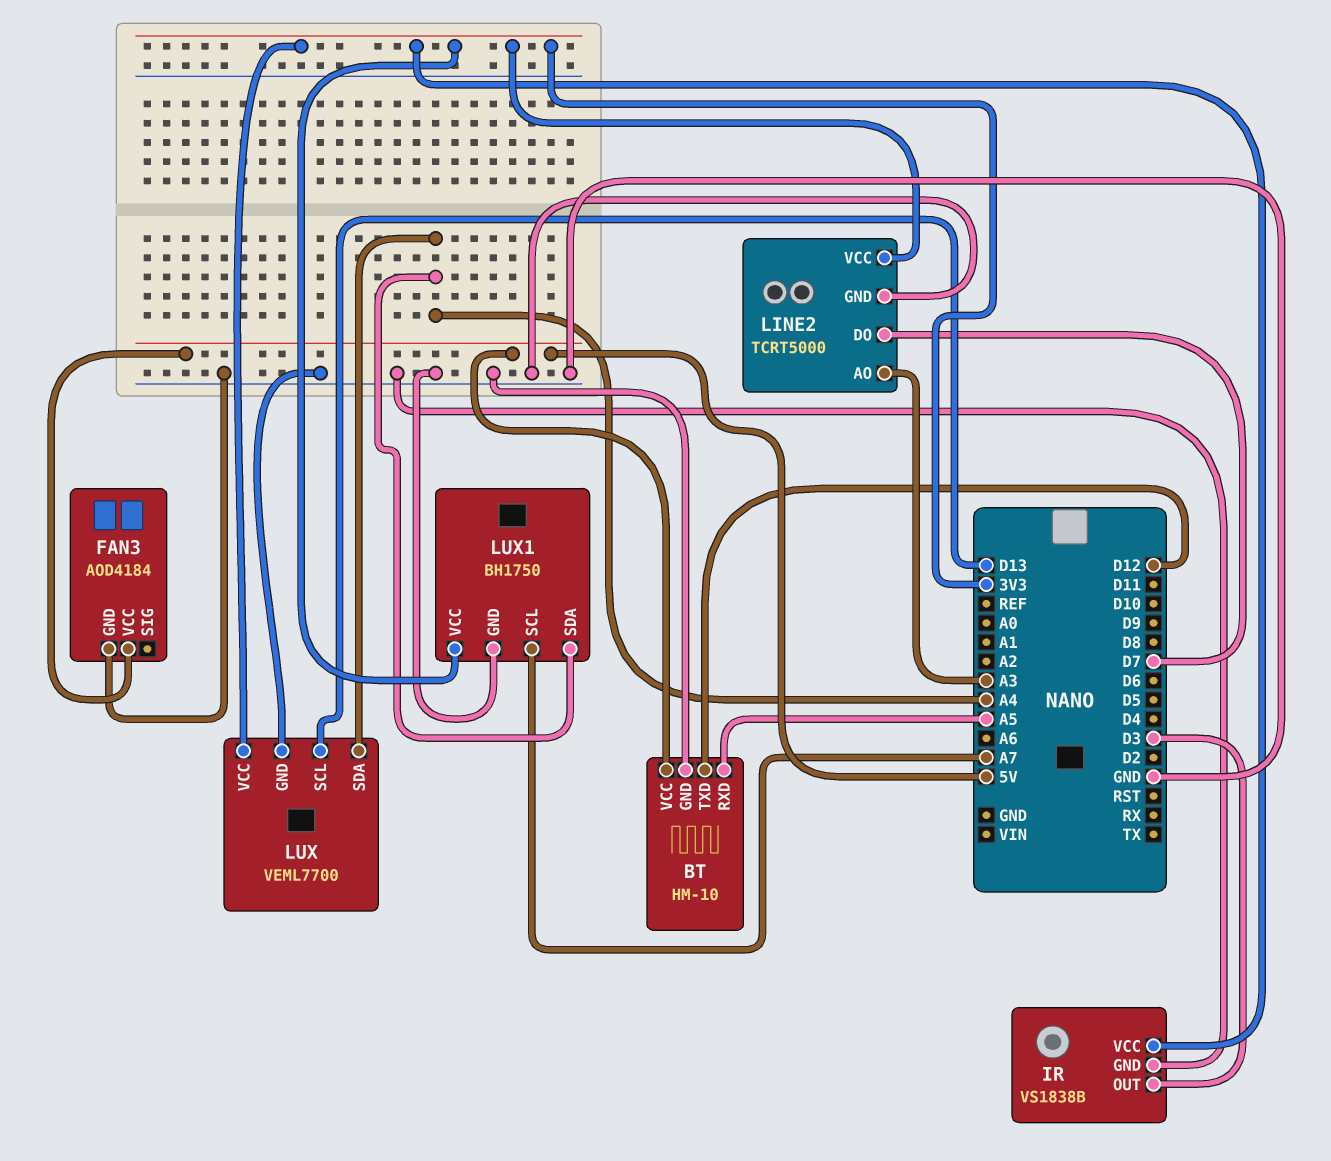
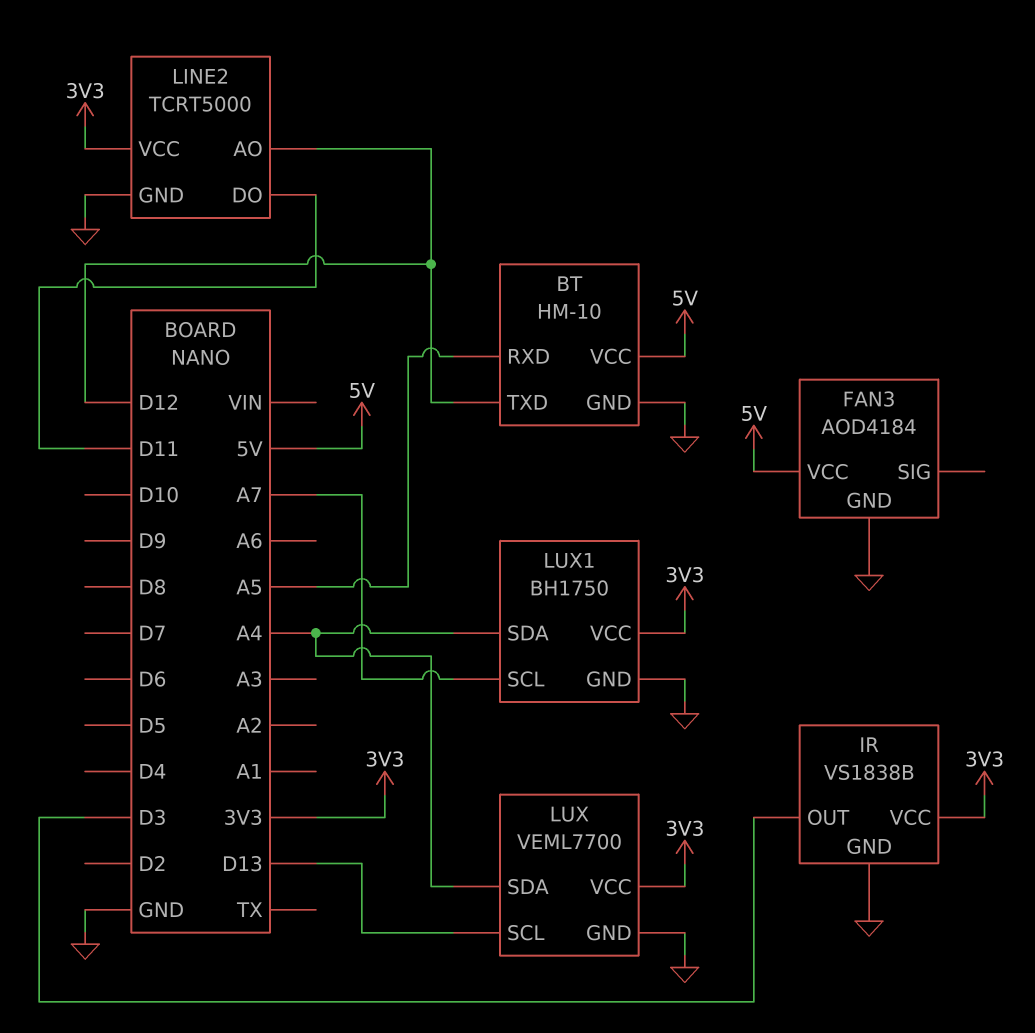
LINE2 pin AO: A3 -> D12
LINE2 pin DO: D7 -> D11

